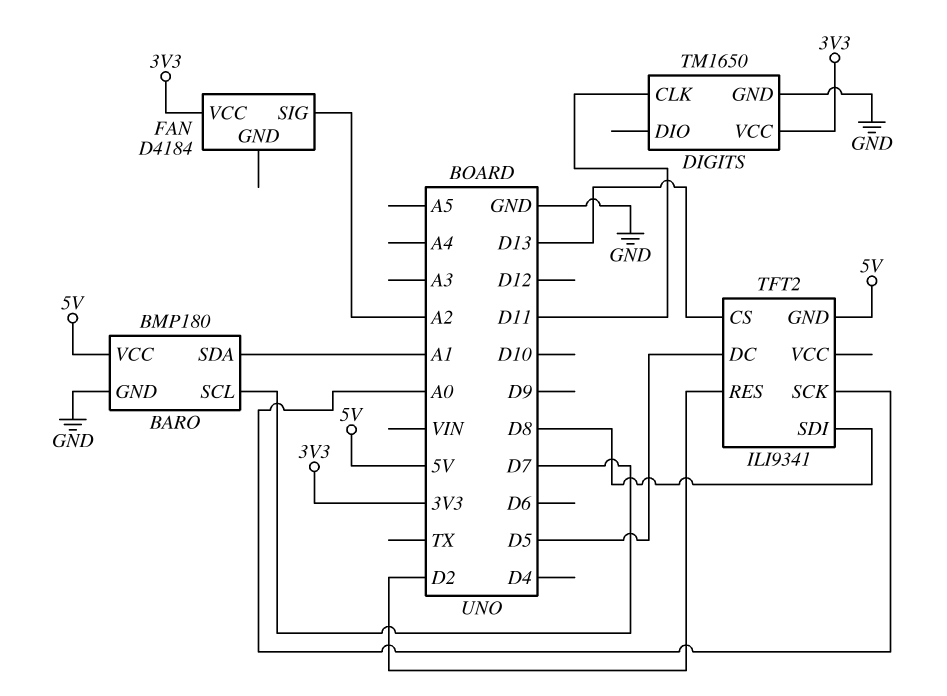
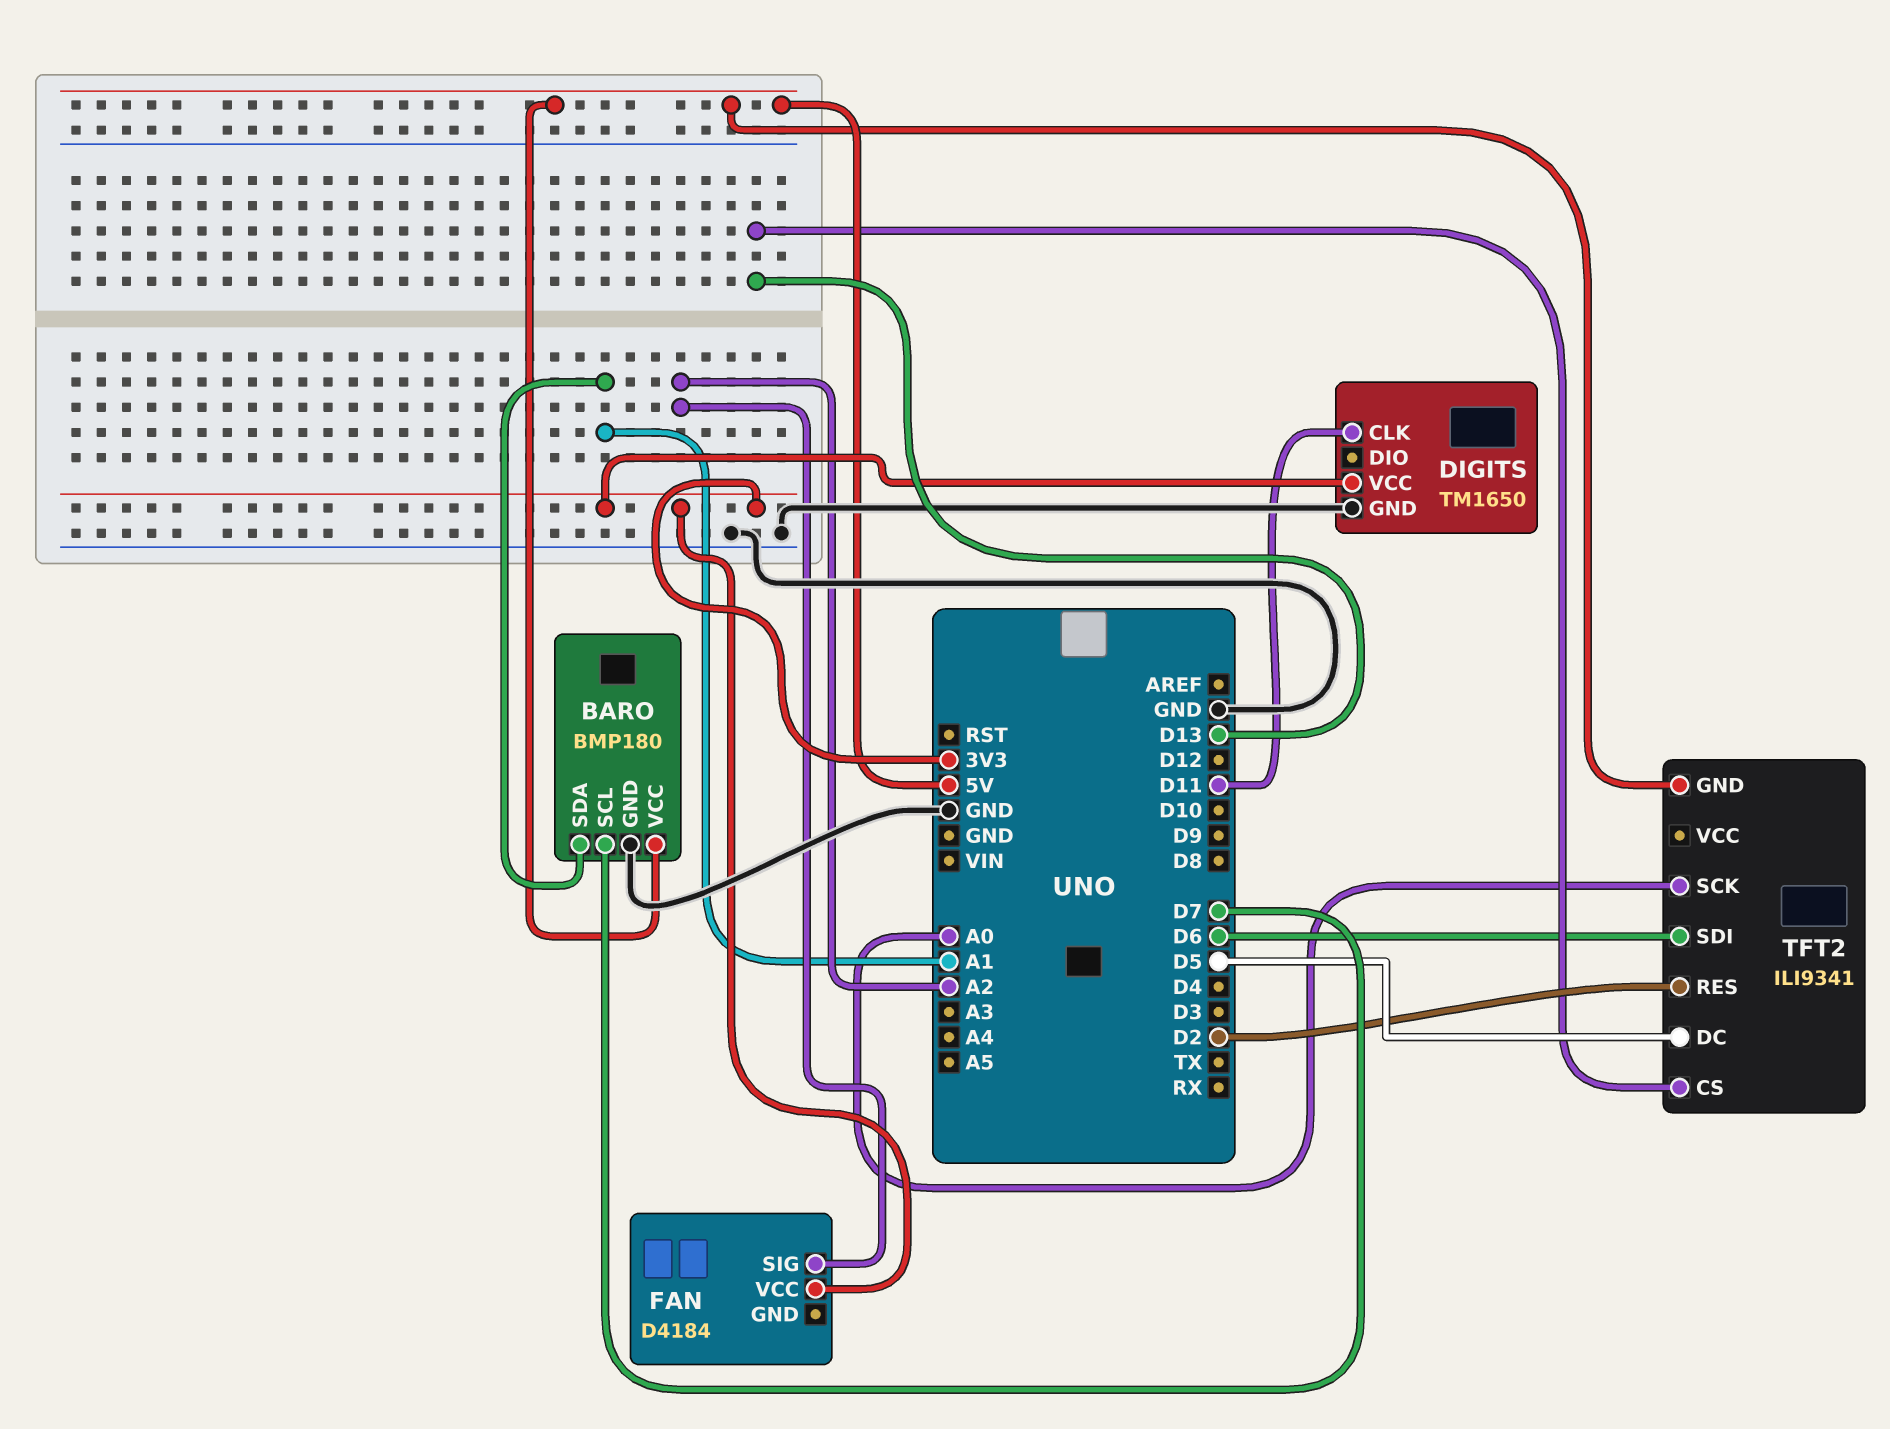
TFT2 pin SDI: D8 -> D6

